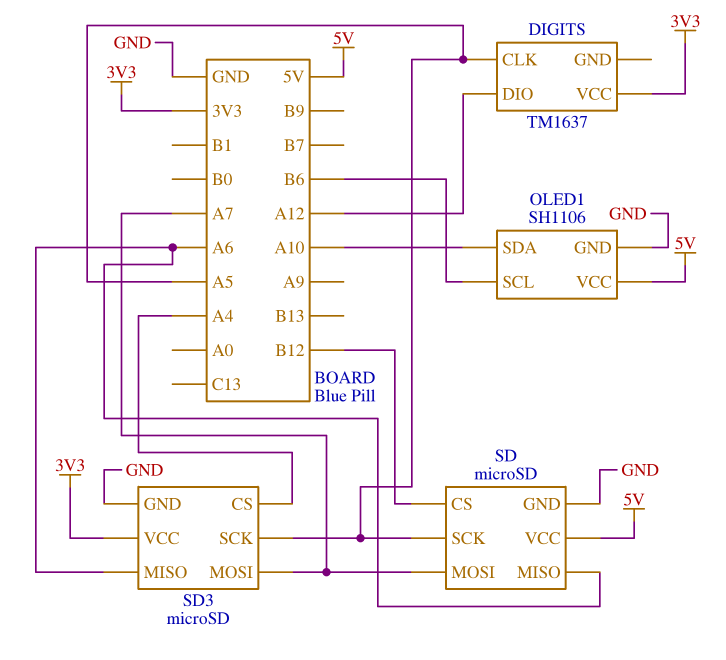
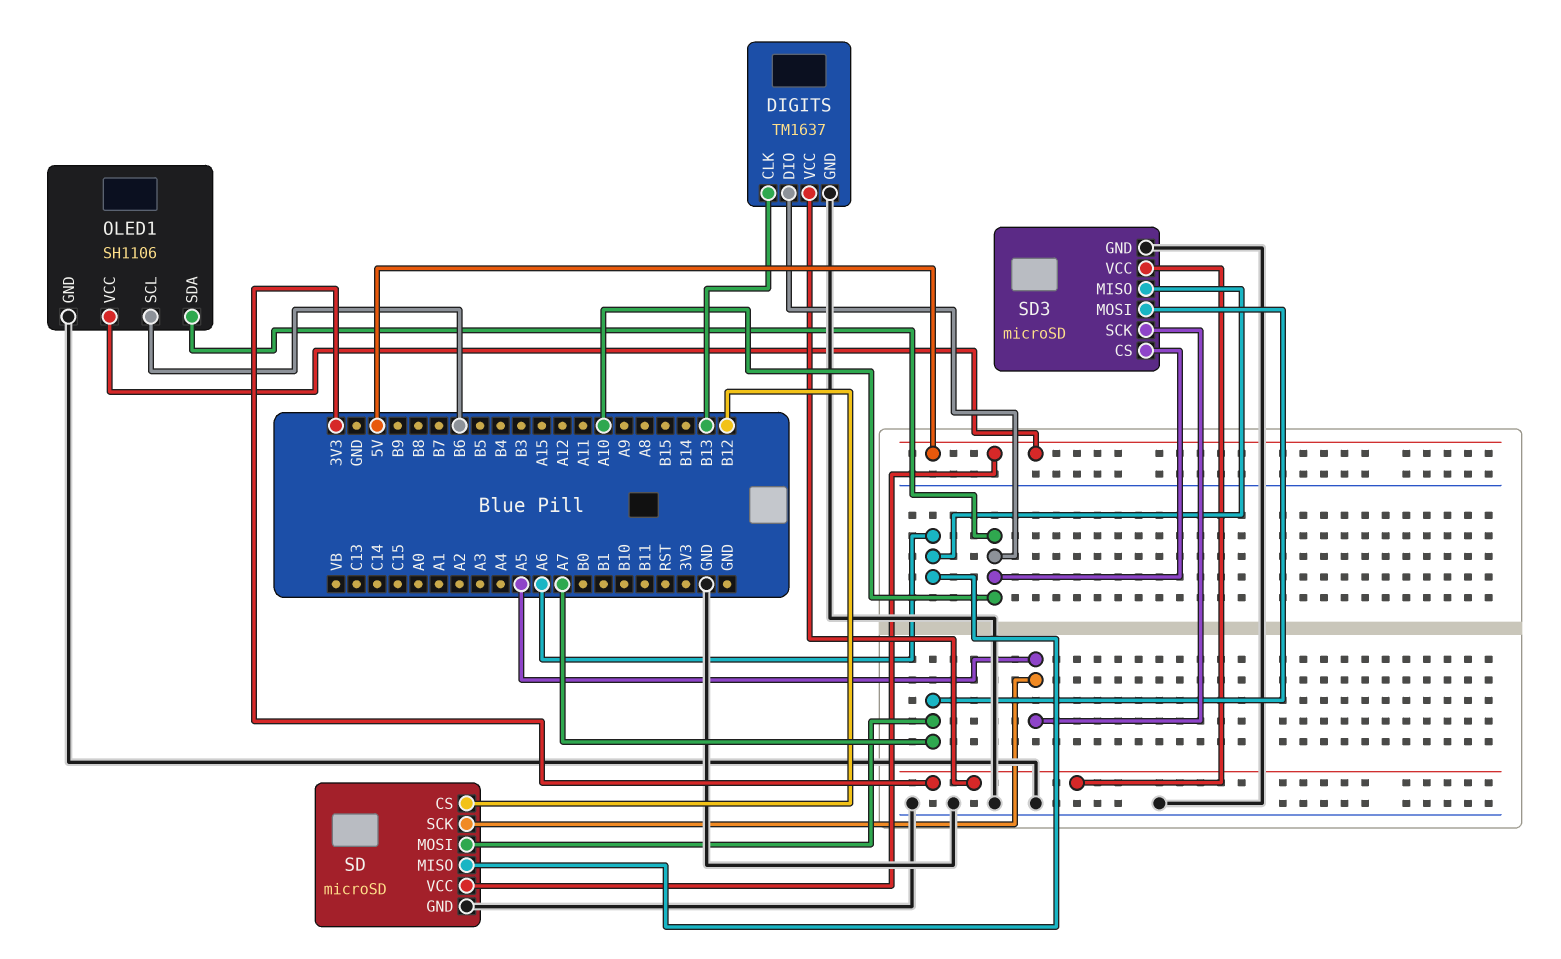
DIGITS pin CLK: A5 -> B13
DIGITS pin DIO: A12 -> A10
DIGITS pin GND: none -> GND
SD3 pin CS: A4 -> A10

